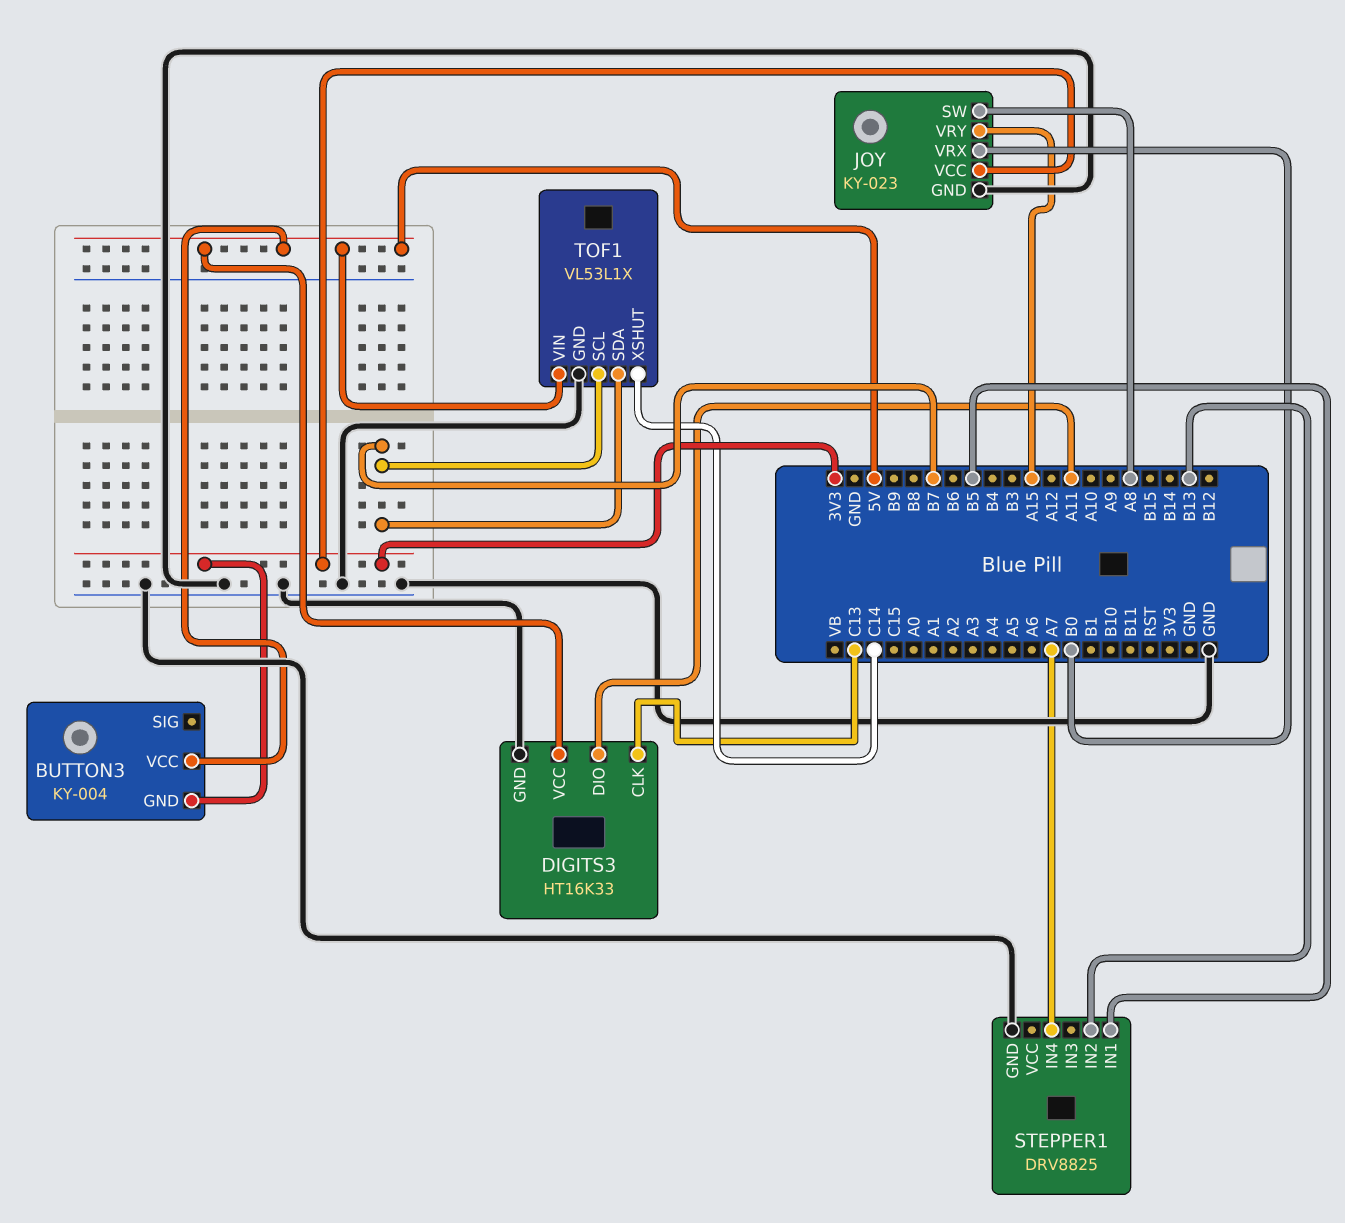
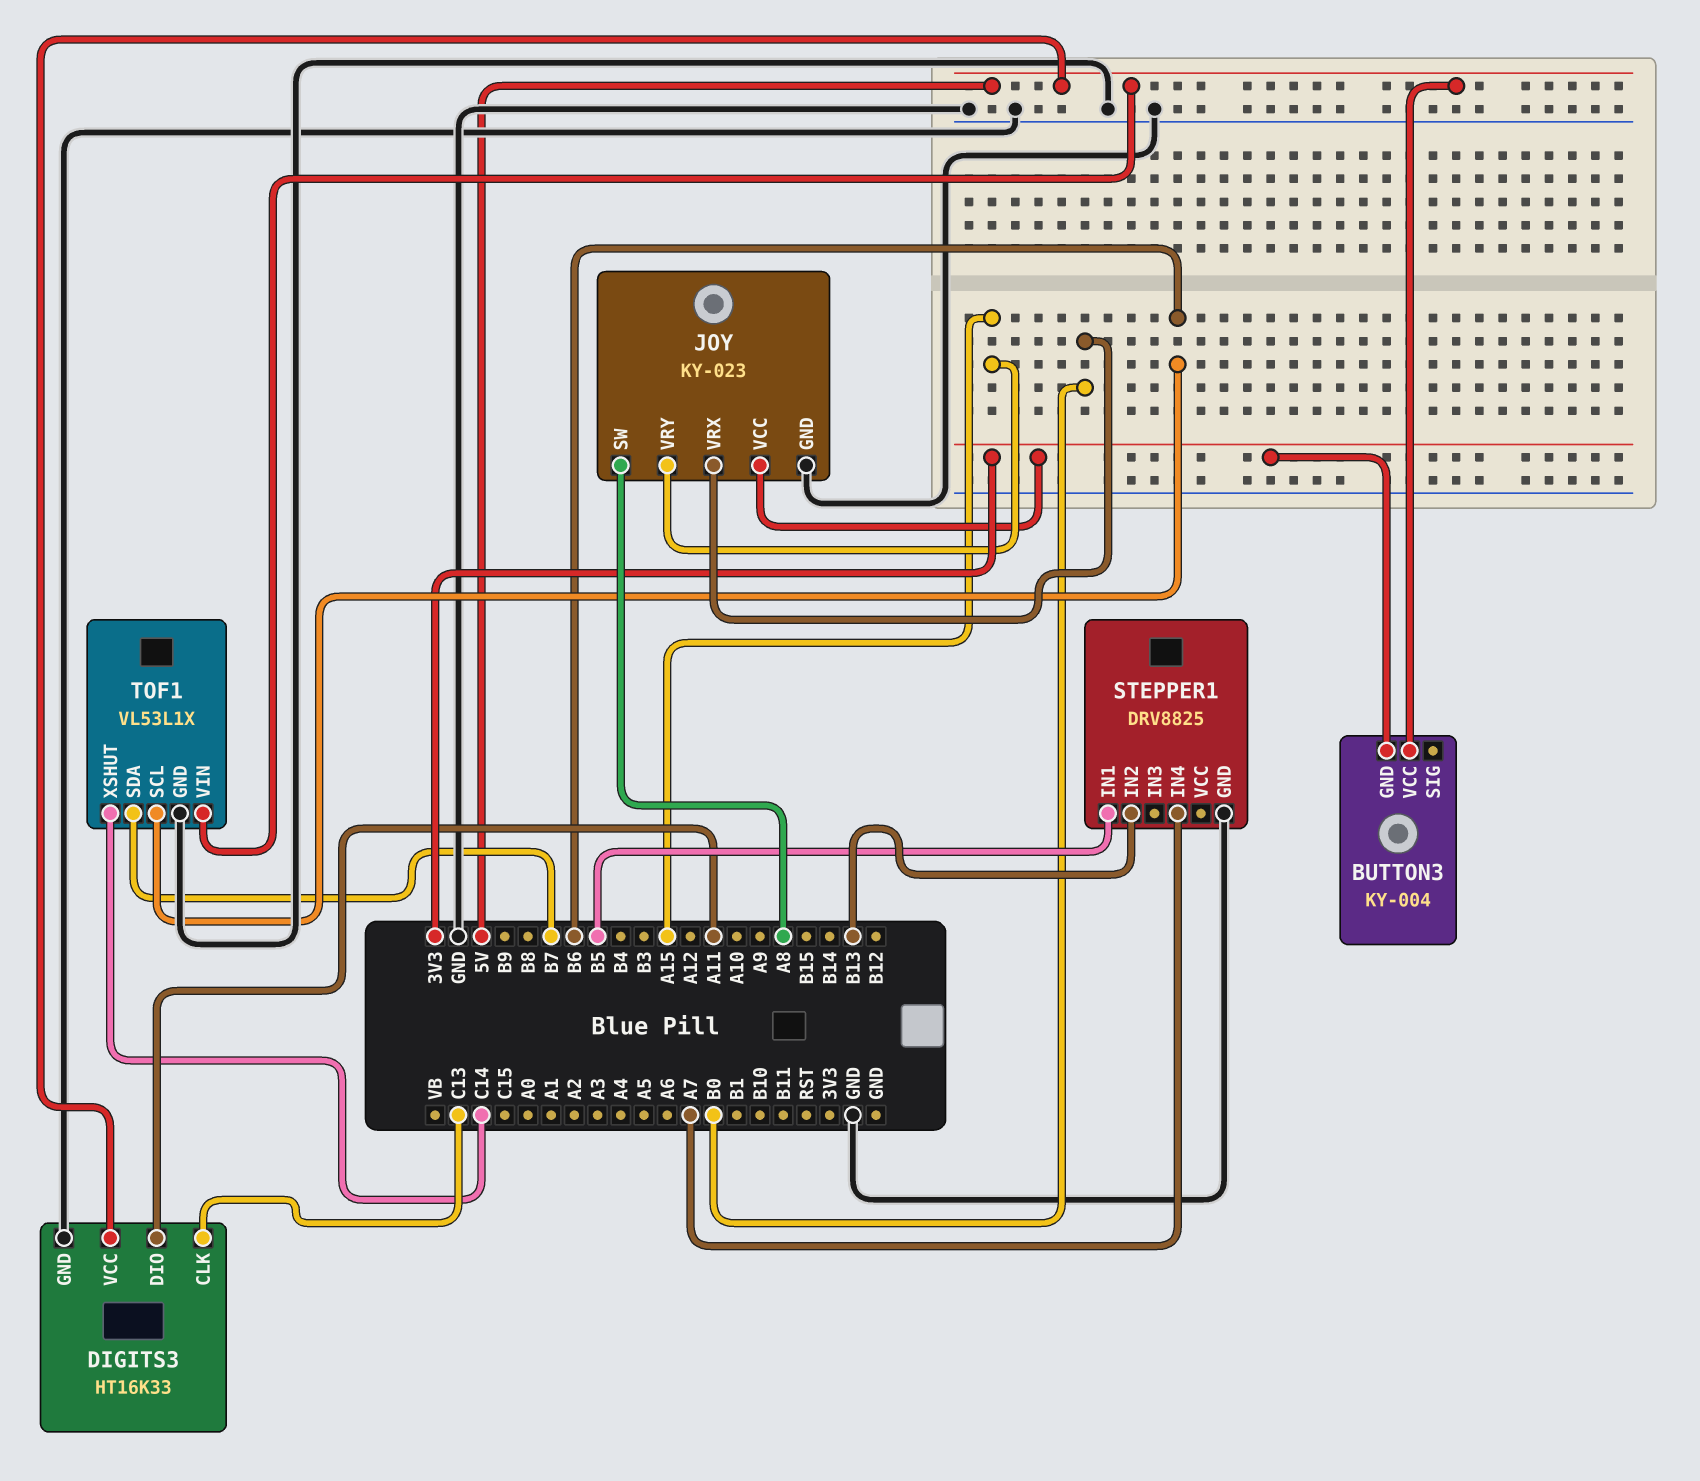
TOF1 pin SCL: B7 -> B6

